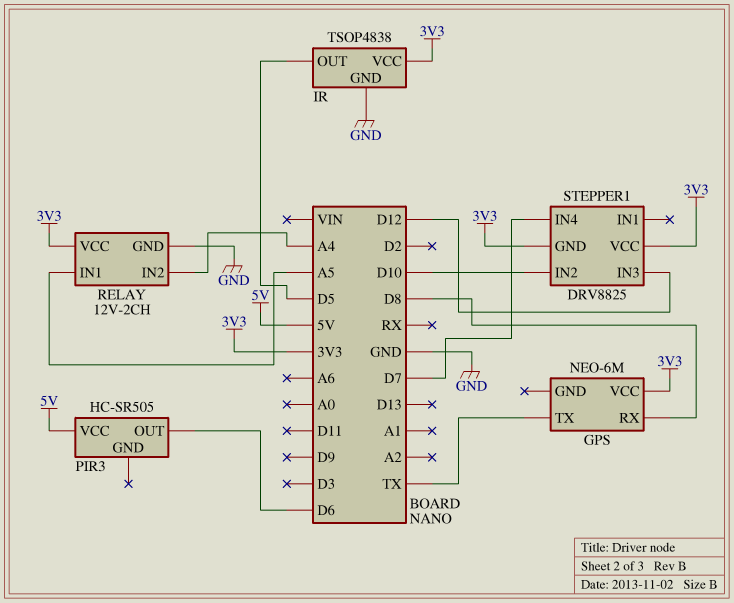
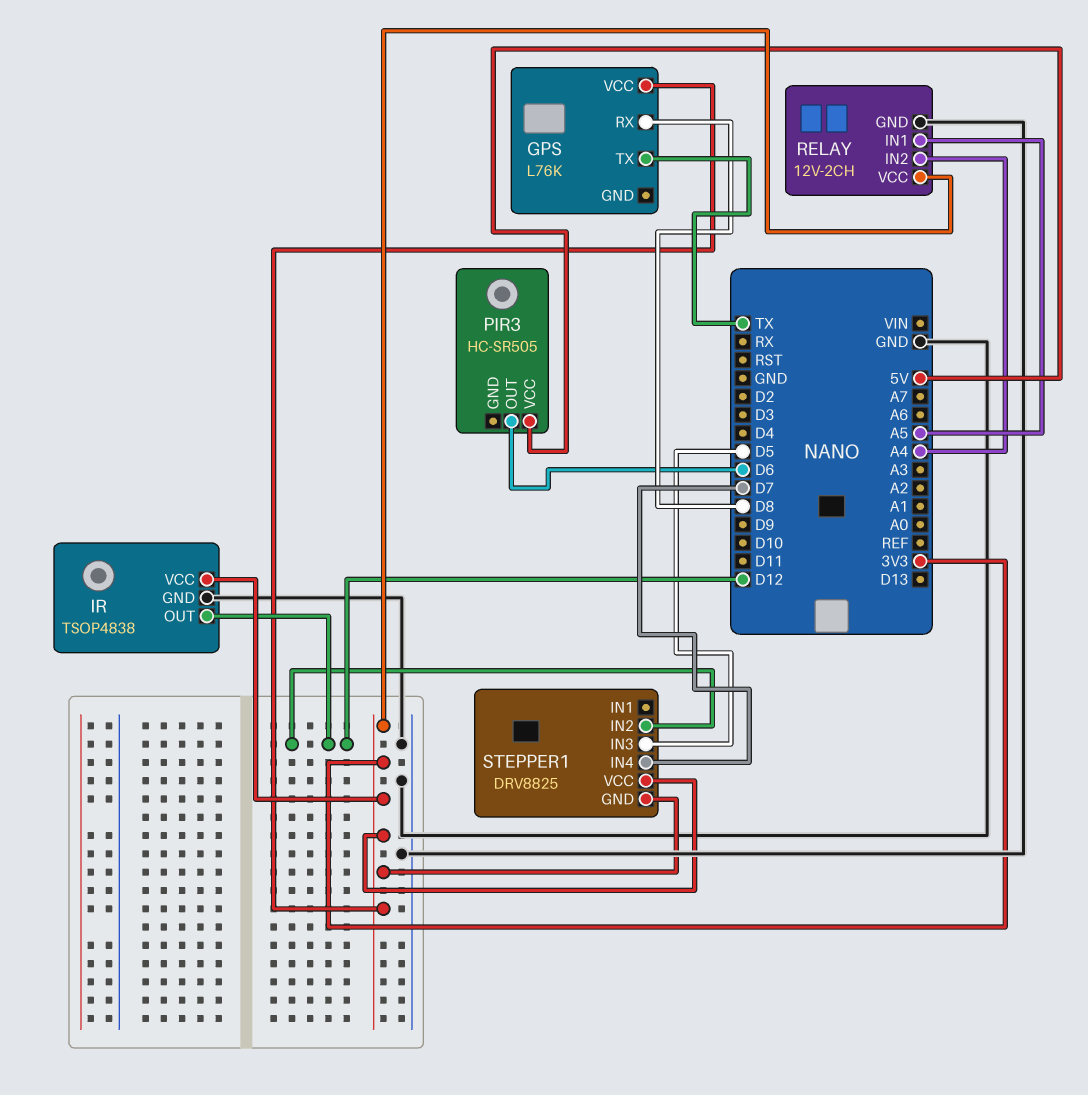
GPS: NEO-6M -> L76K
IR pin OUT: D5 -> D12
STEPPER1 pin IN2: D10 -> D12
STEPPER1 pin IN3: D12 -> D5

